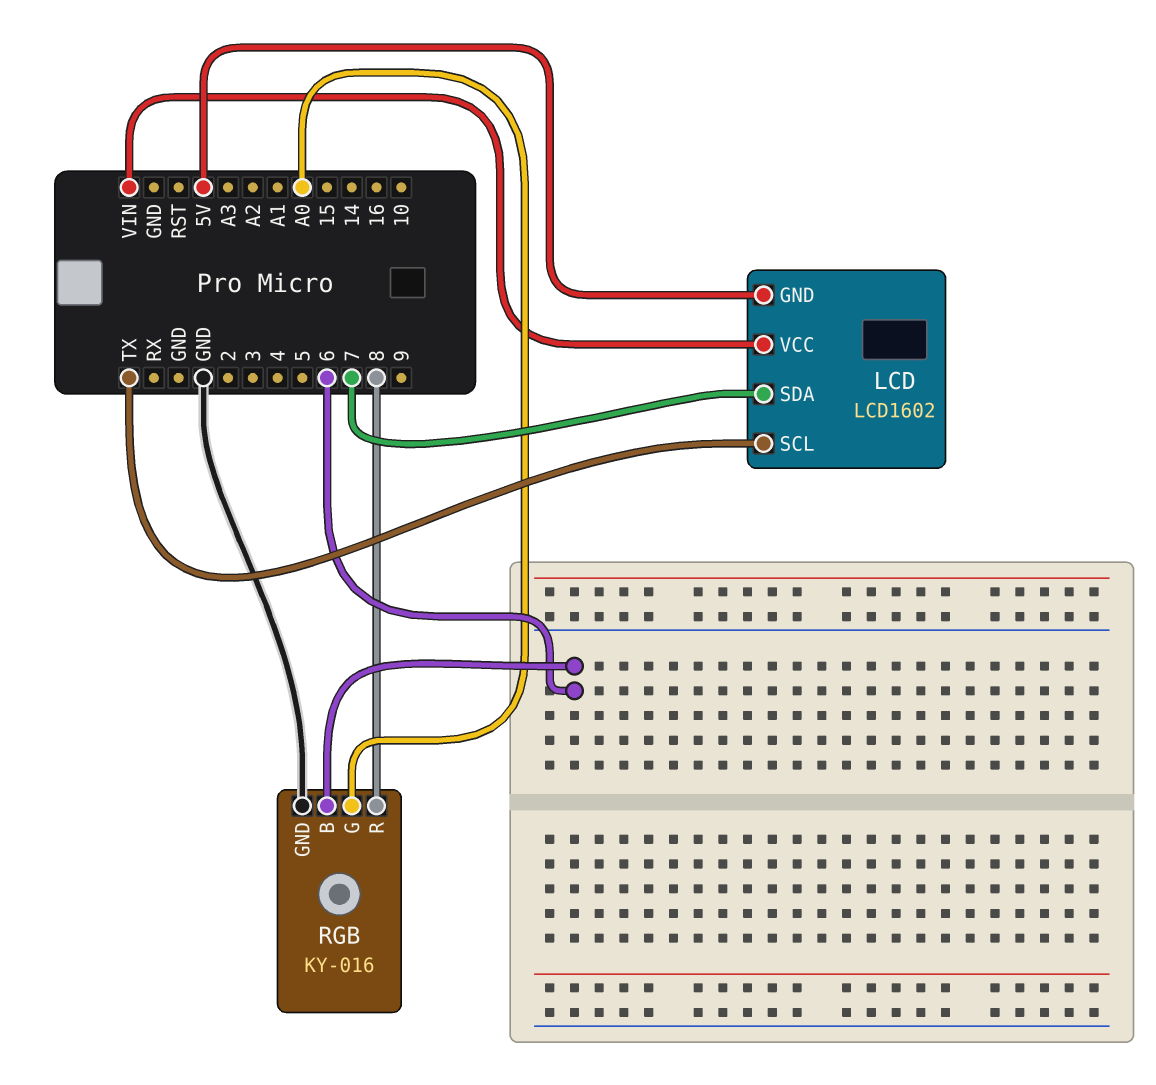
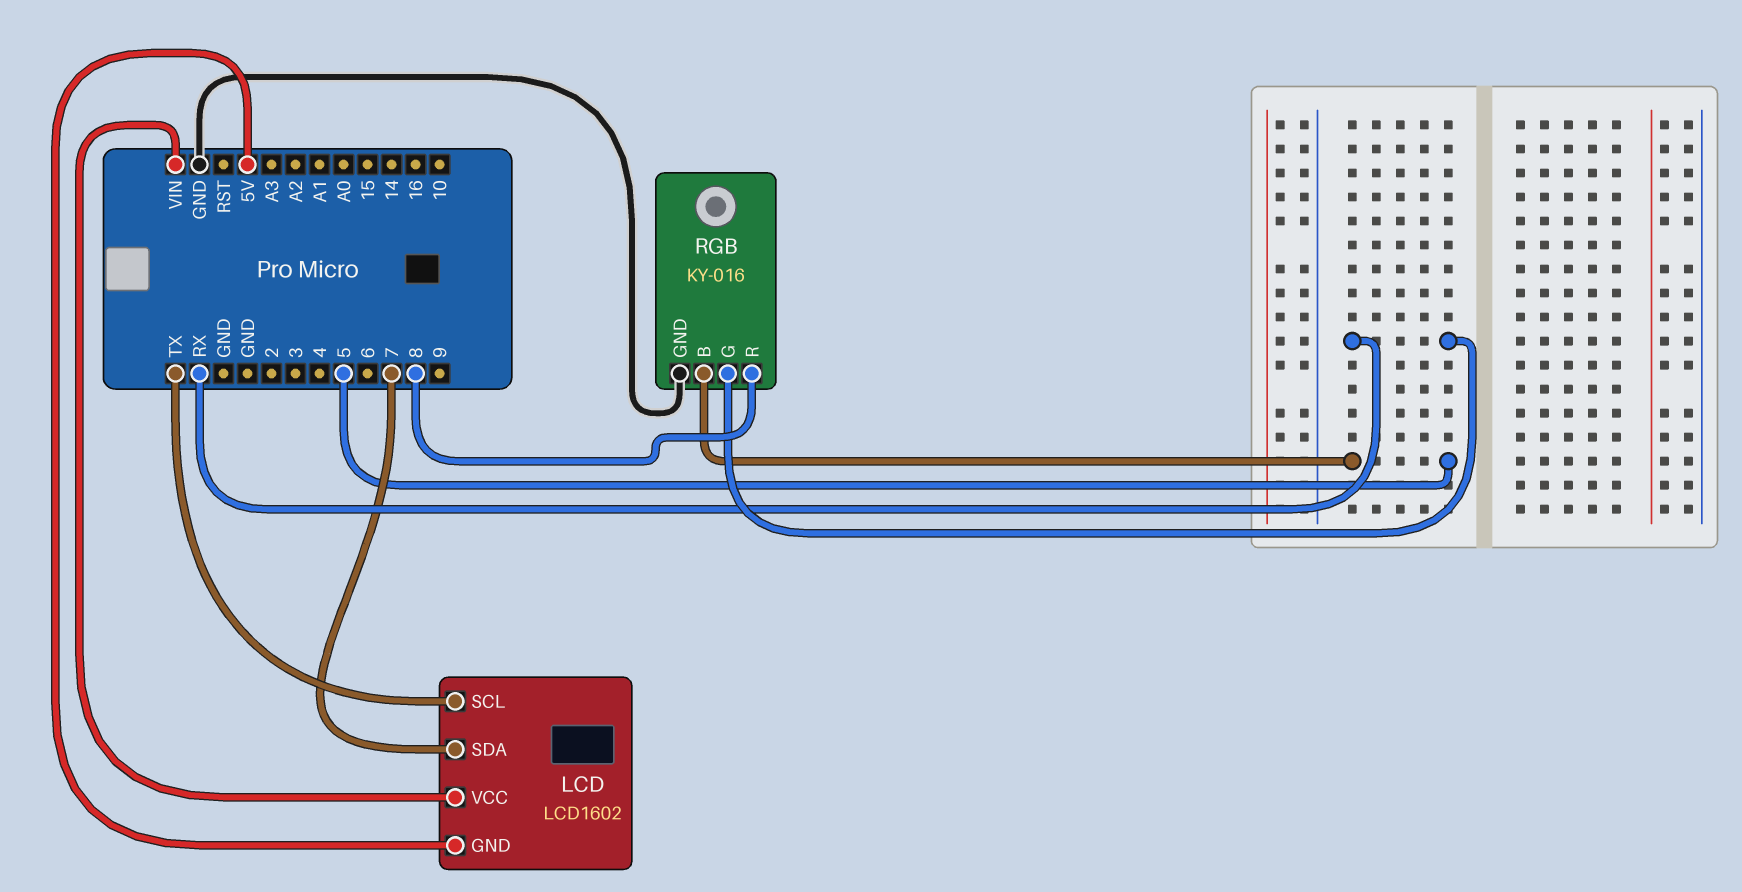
RGB pin B: 6 -> 5
RGB pin G: A0 -> RX

